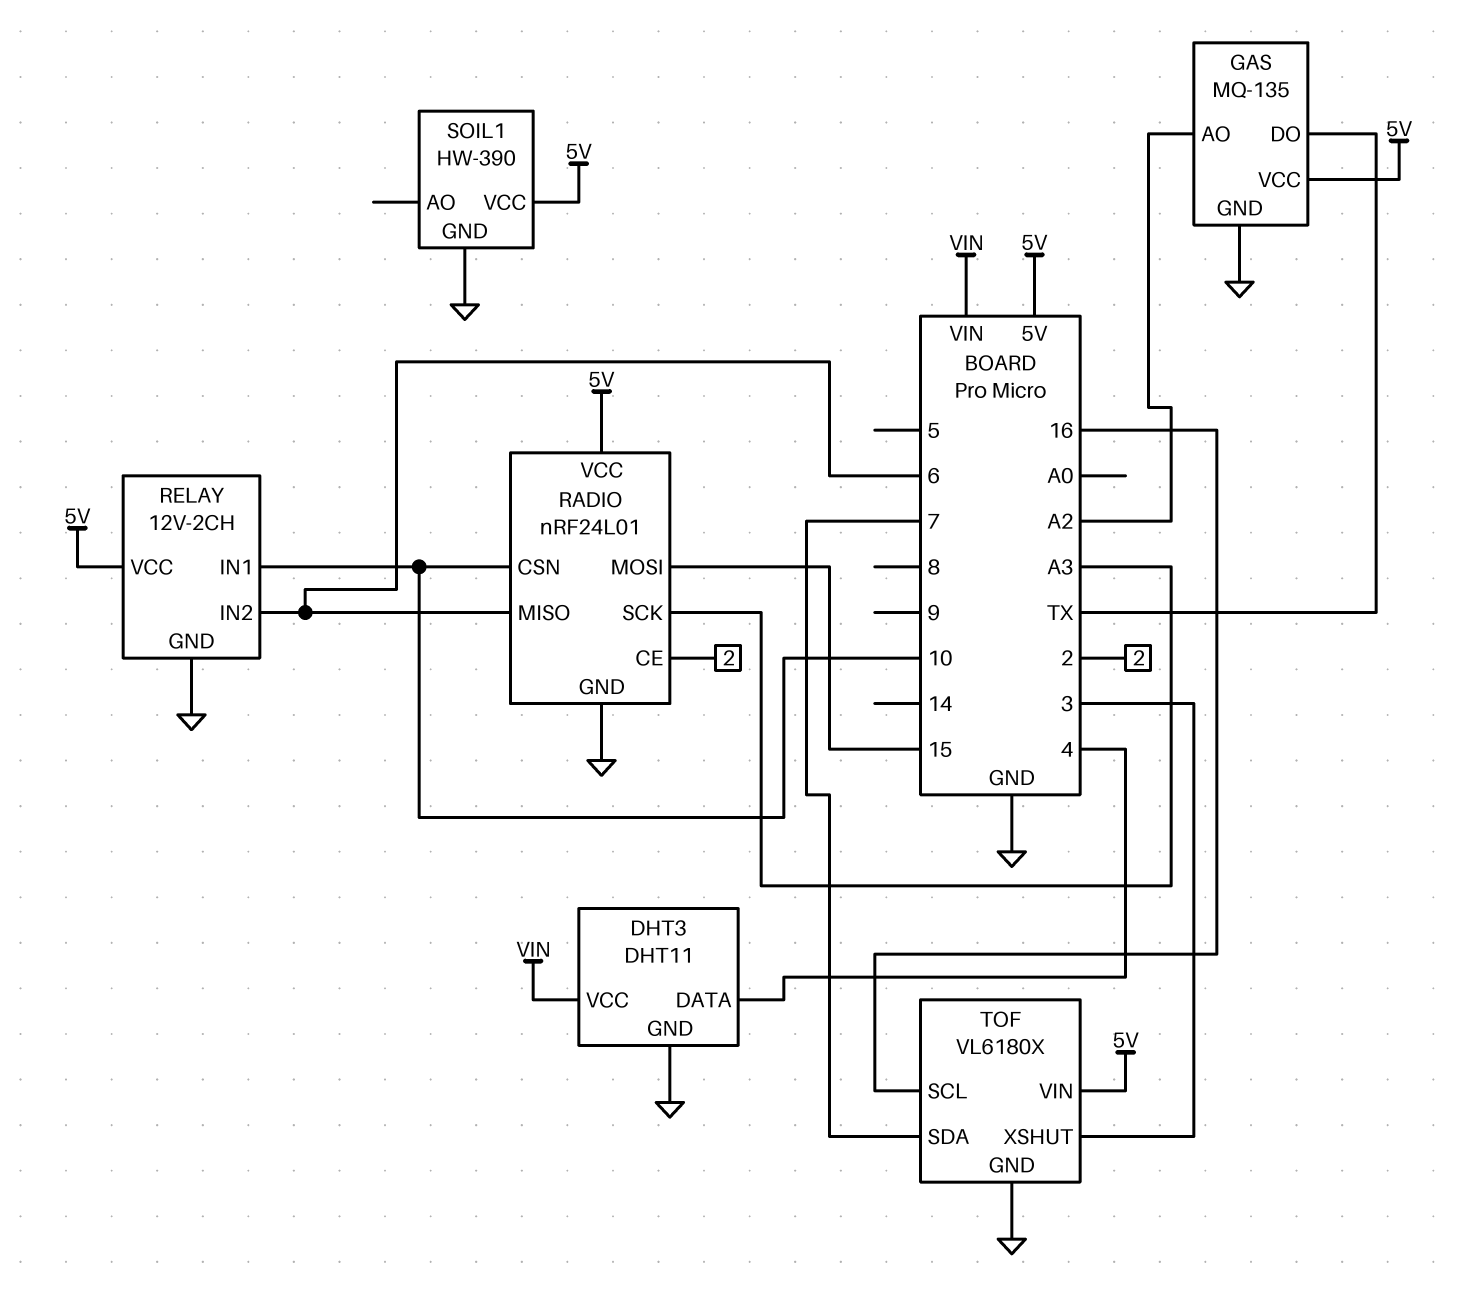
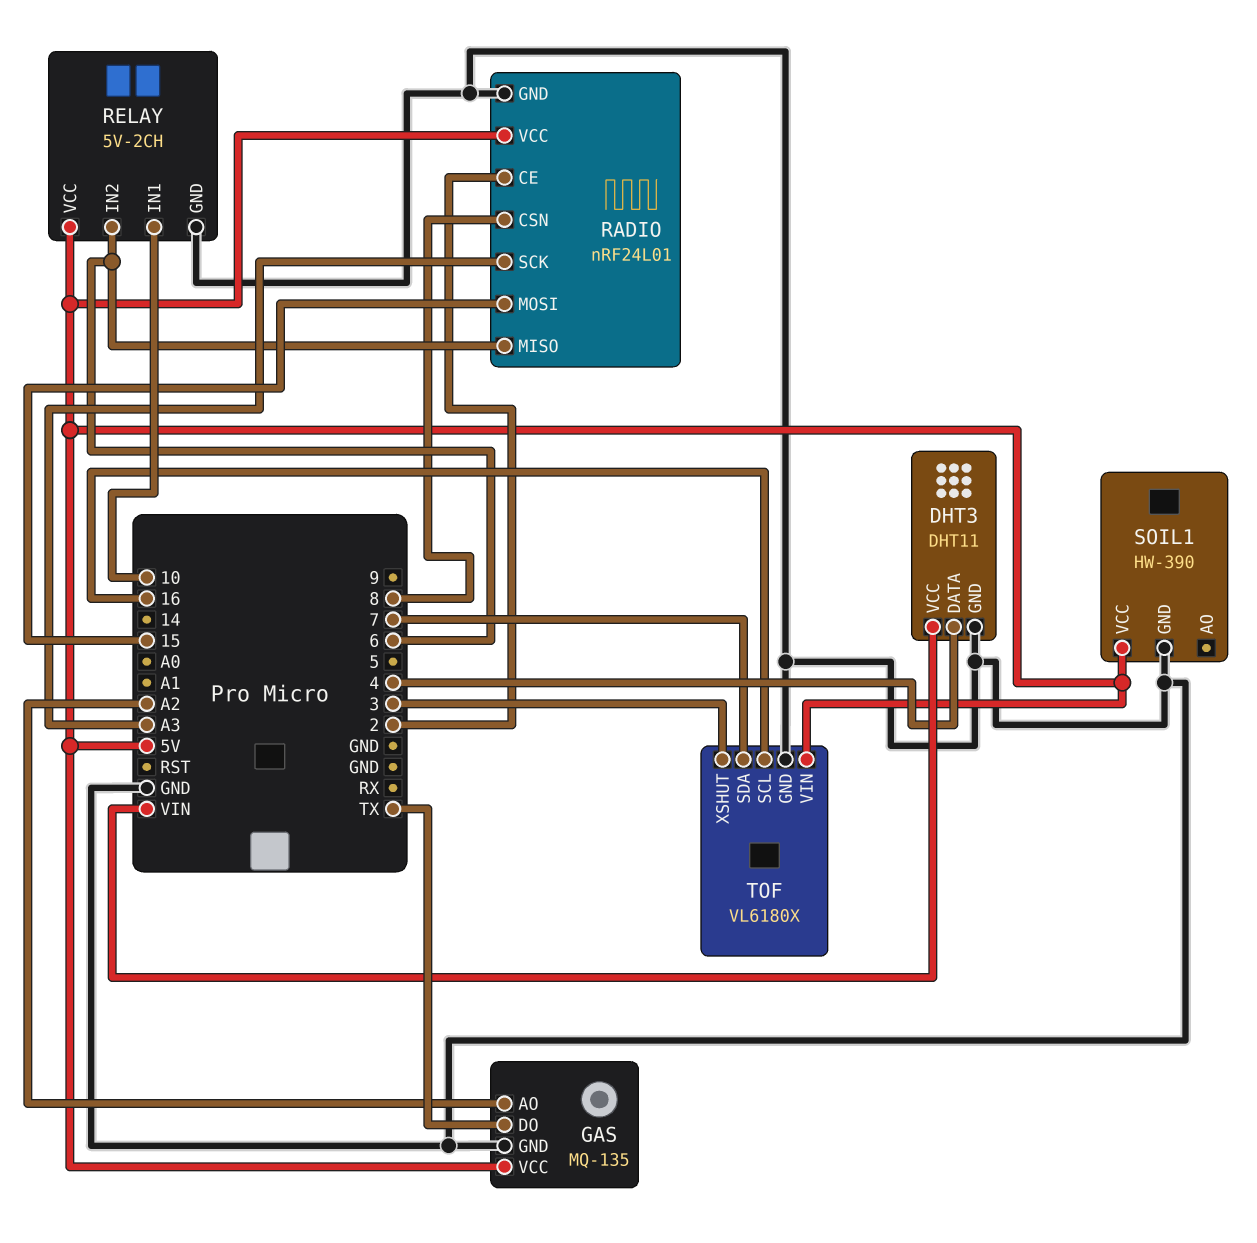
RADIO pin CSN: 10 -> 8
RELAY: 12V-2CH -> 5V-2CH

